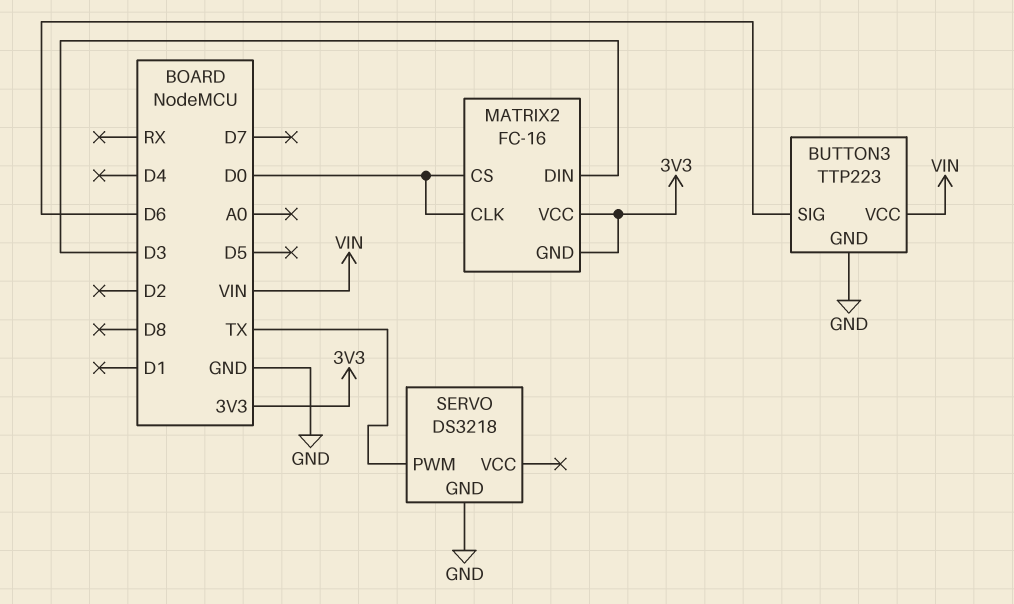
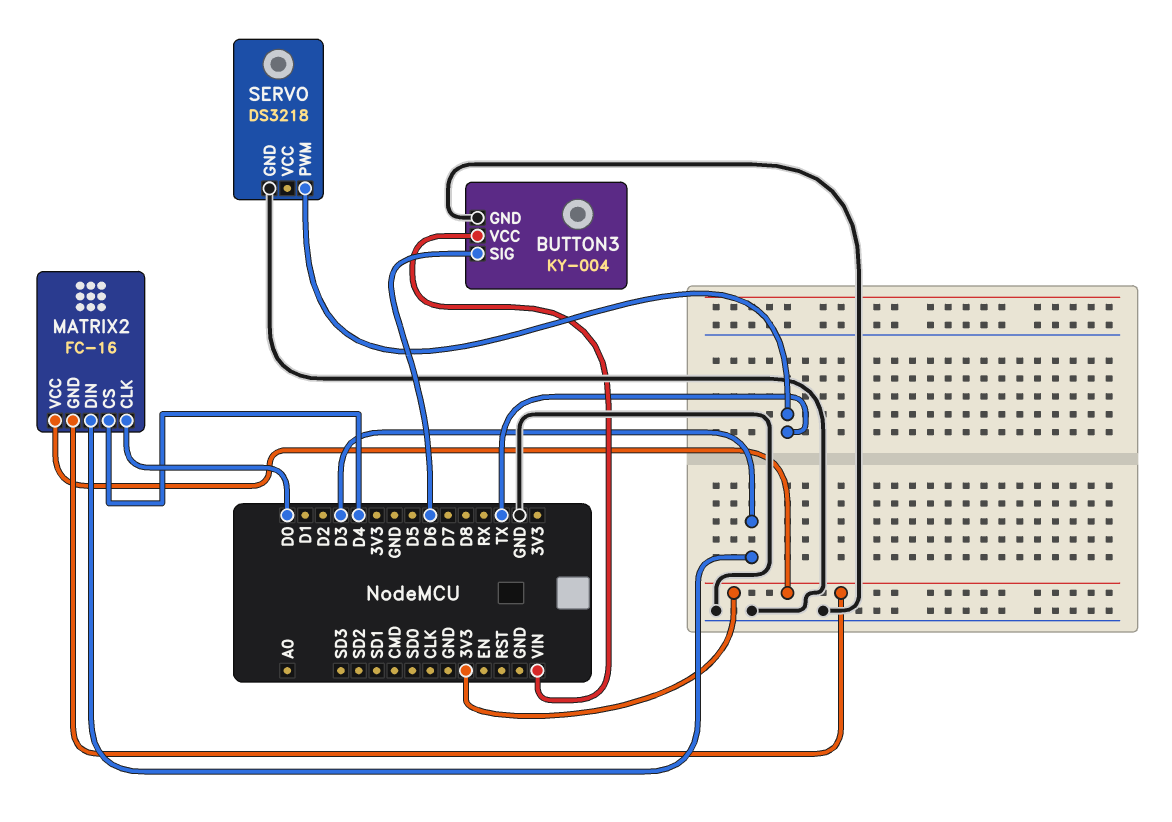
BUTTON3: TTP223 -> KY-004
MATRIX2 pin CS: D0 -> D4

